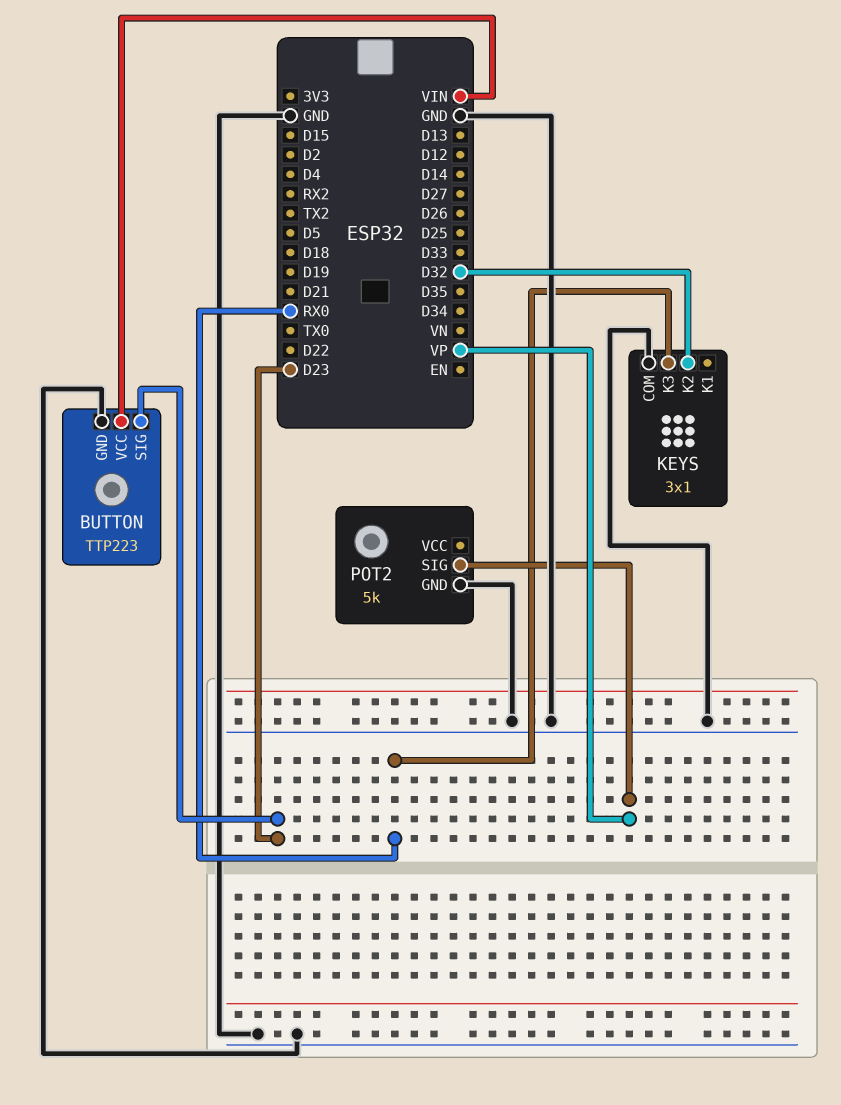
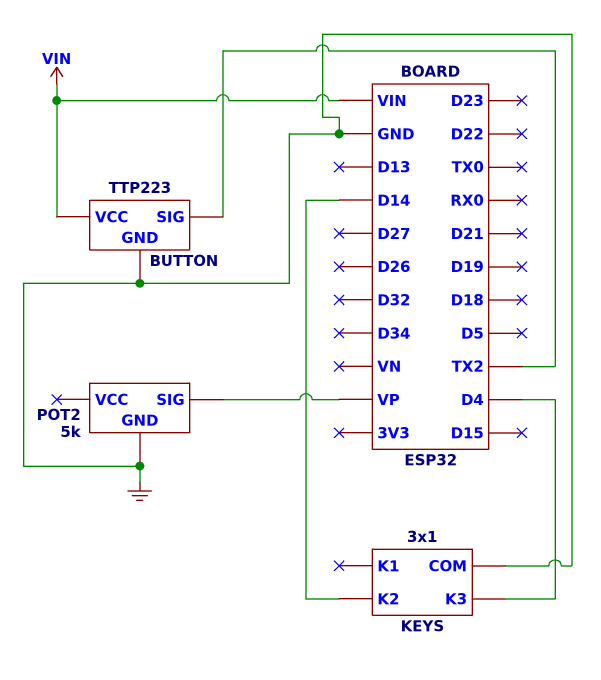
BUTTON pin SIG: D23 -> TX2
KEYS pin K2: D32 -> D14
KEYS pin K3: RX0 -> D4

